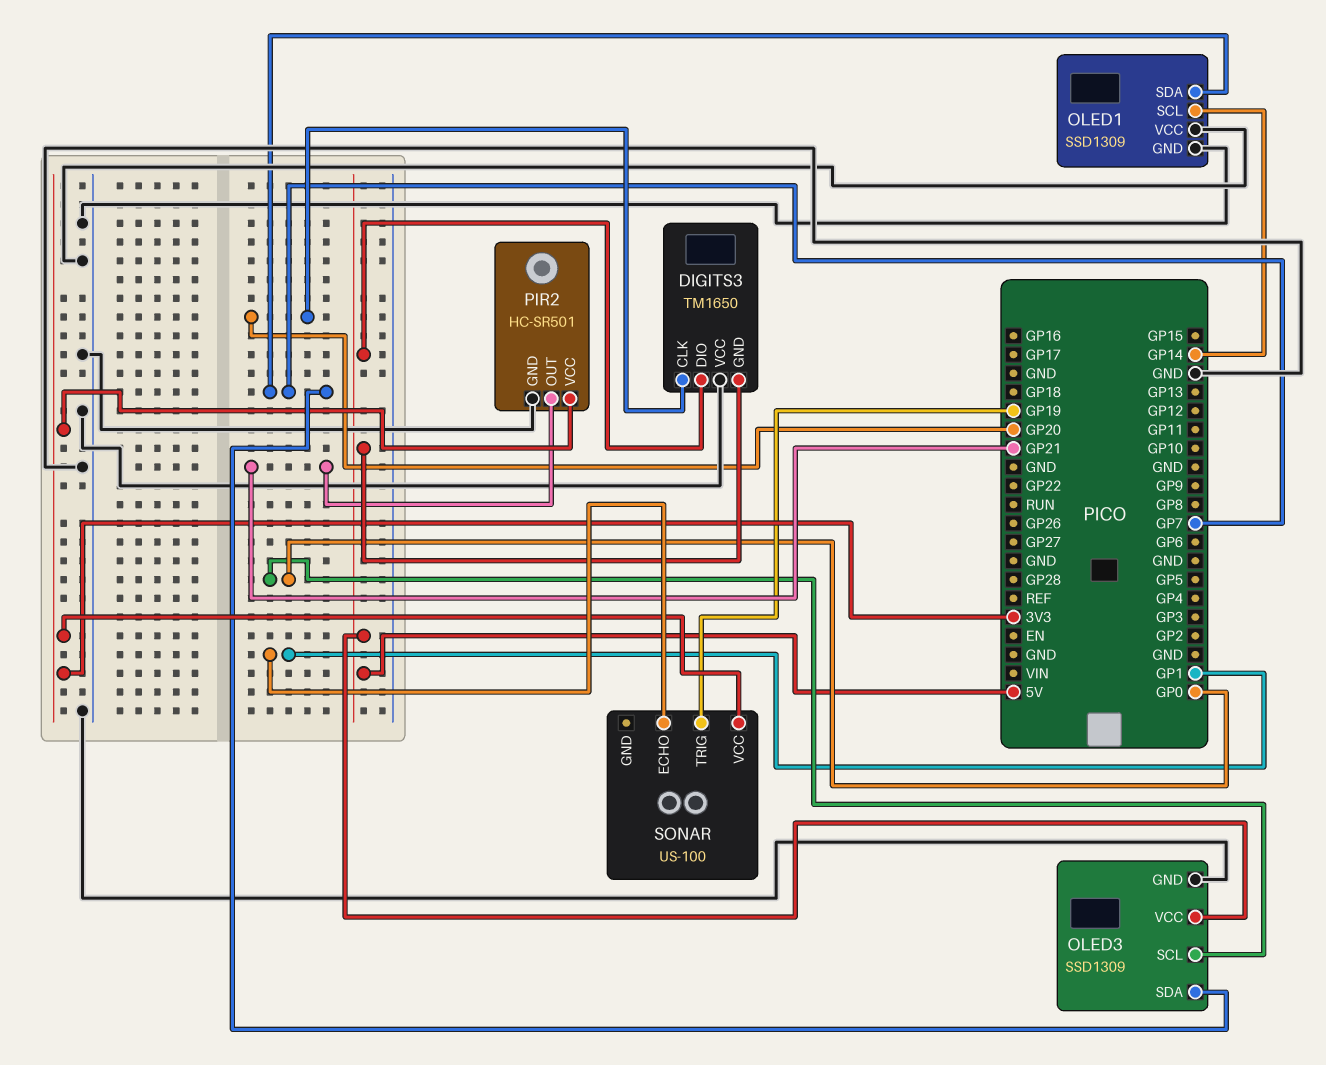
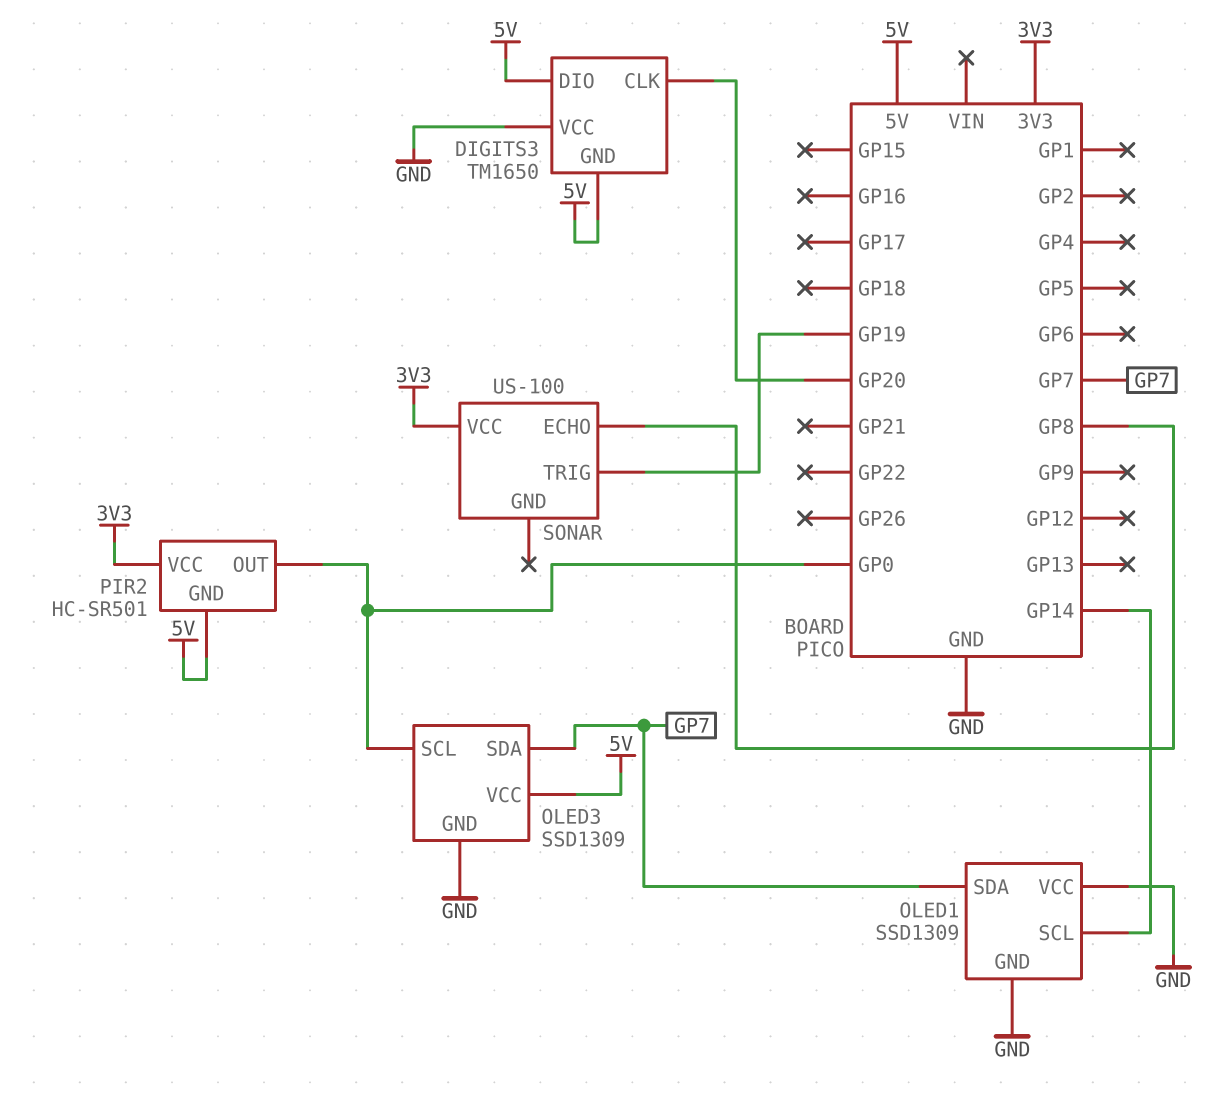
PIR2 pin GND: GND -> 5V
PIR2 pin OUT: GP21 -> GP0
SONAR pin ECHO: GP1 -> GP8

